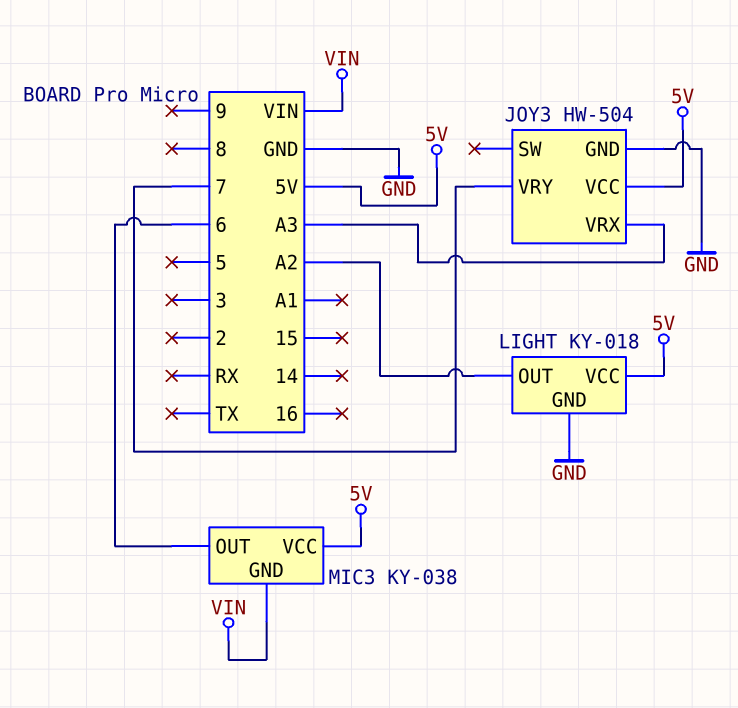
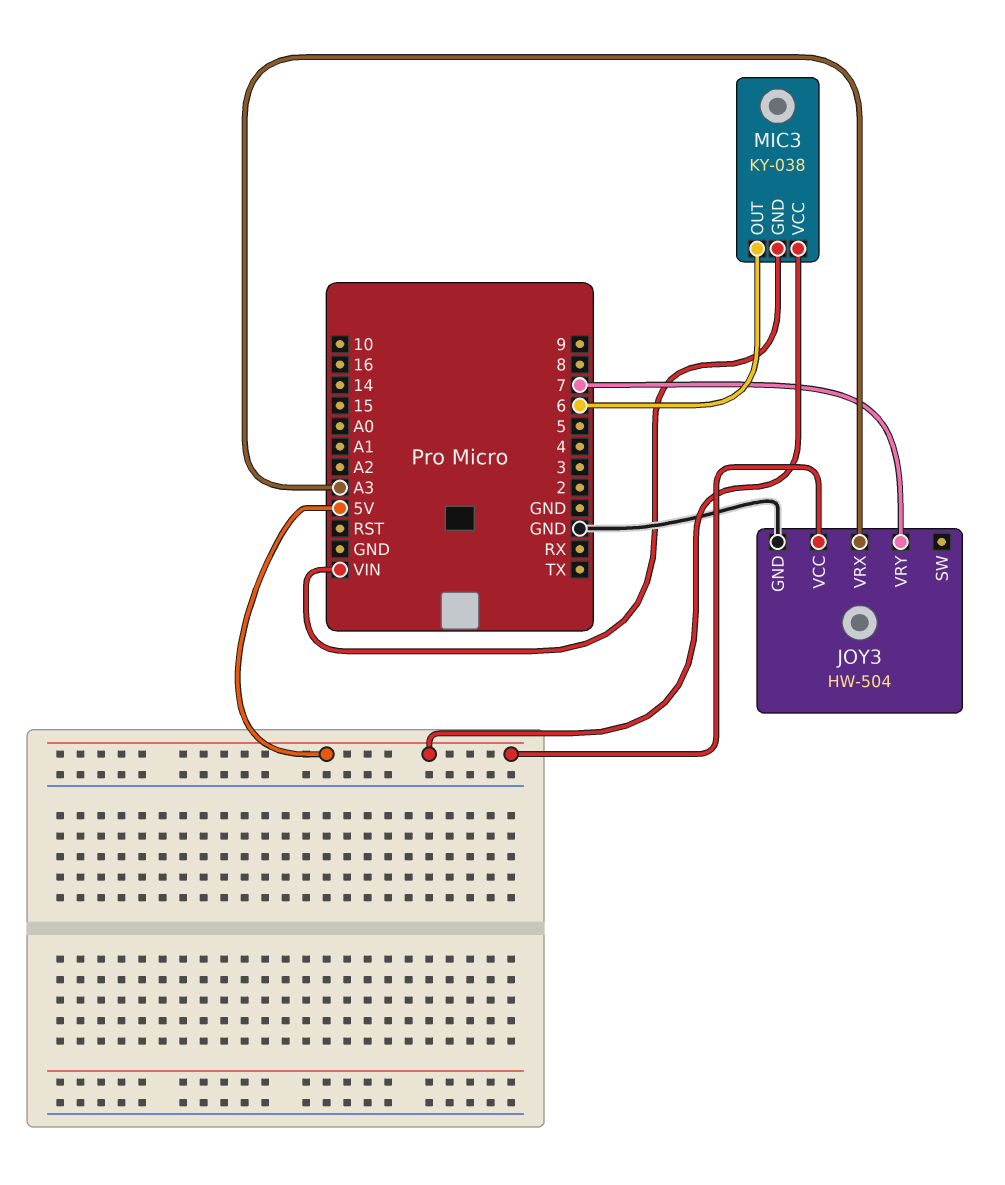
LIGHT: KY-018 -> none
LIGHT pin GND: GND -> none
LIGHT pin OUT: A2 -> none
LIGHT pin VCC: 5V -> none

